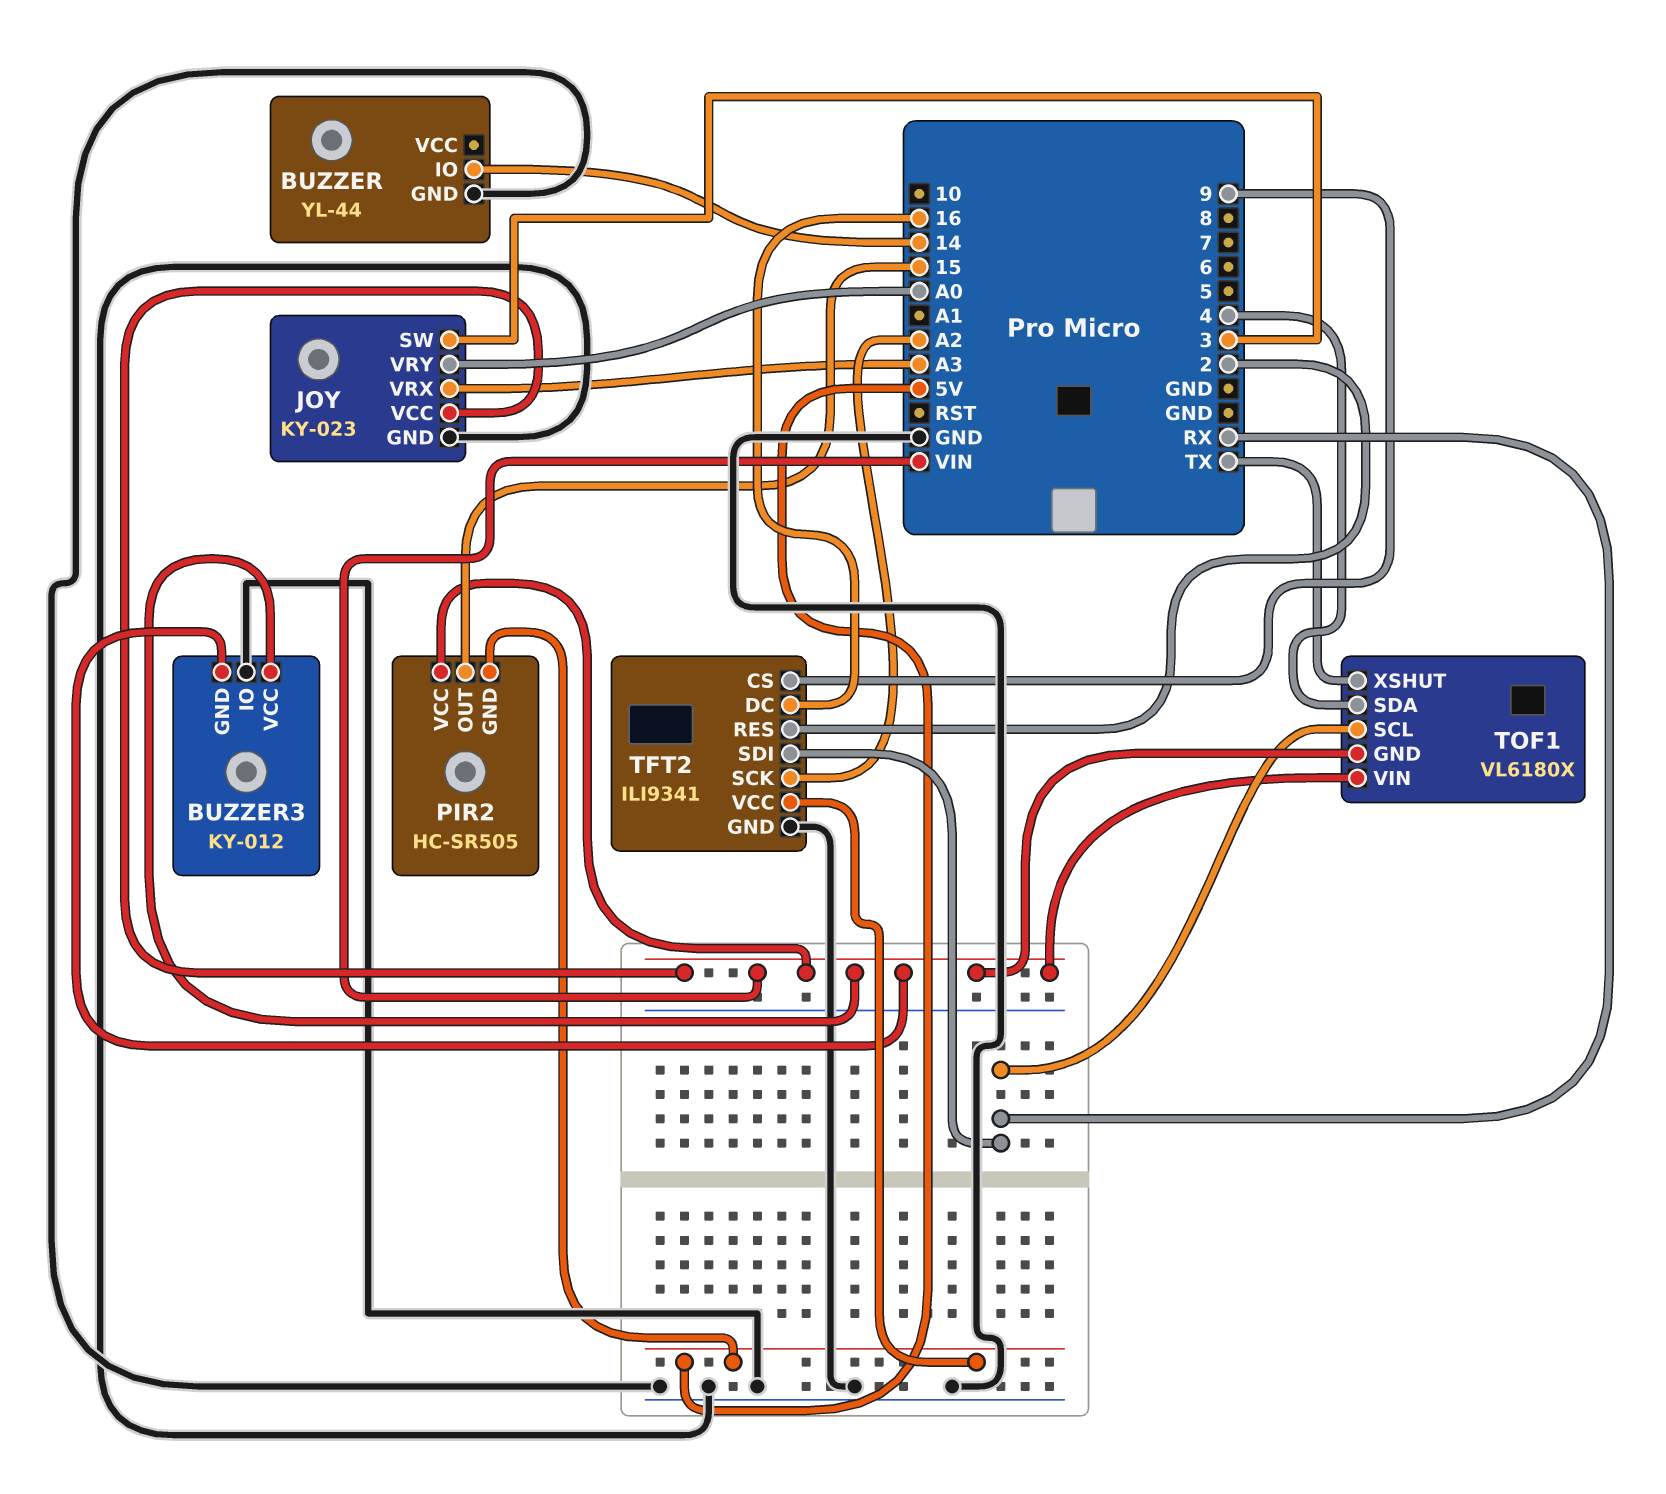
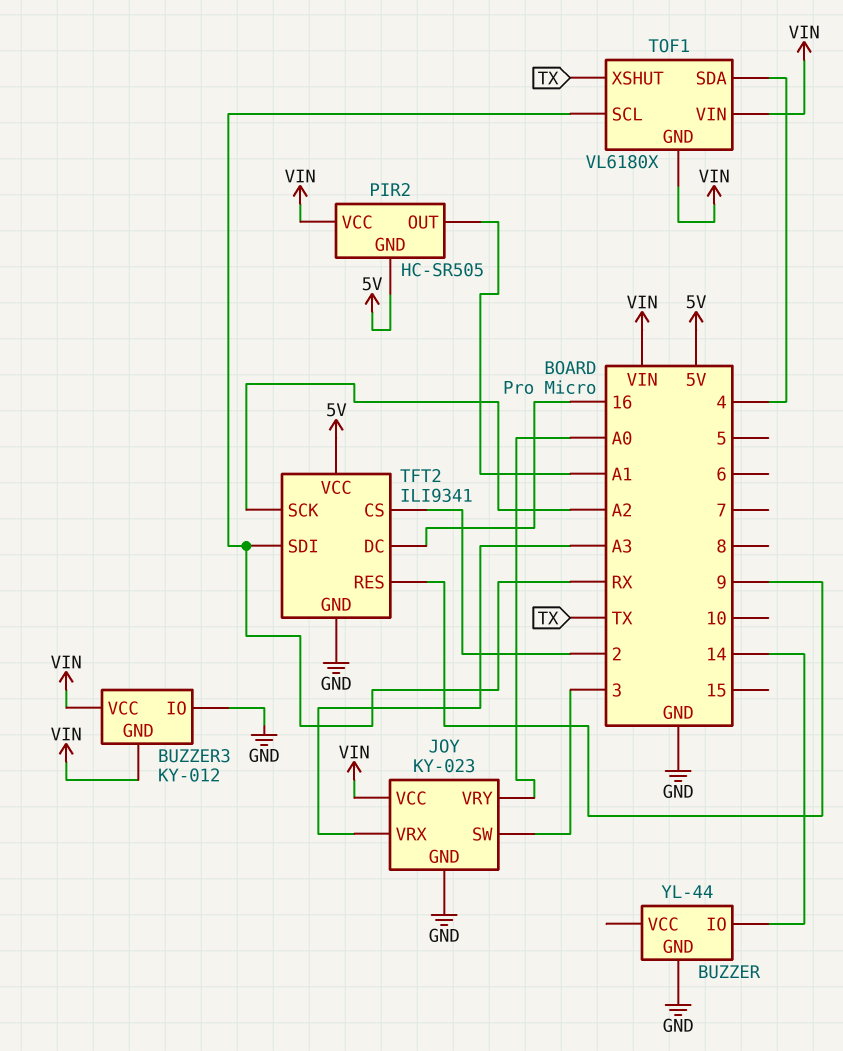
PIR2 pin OUT: 15 -> A1
TFT2 pin CS: 9 -> 2
TFT2 pin RES: 2 -> 9

